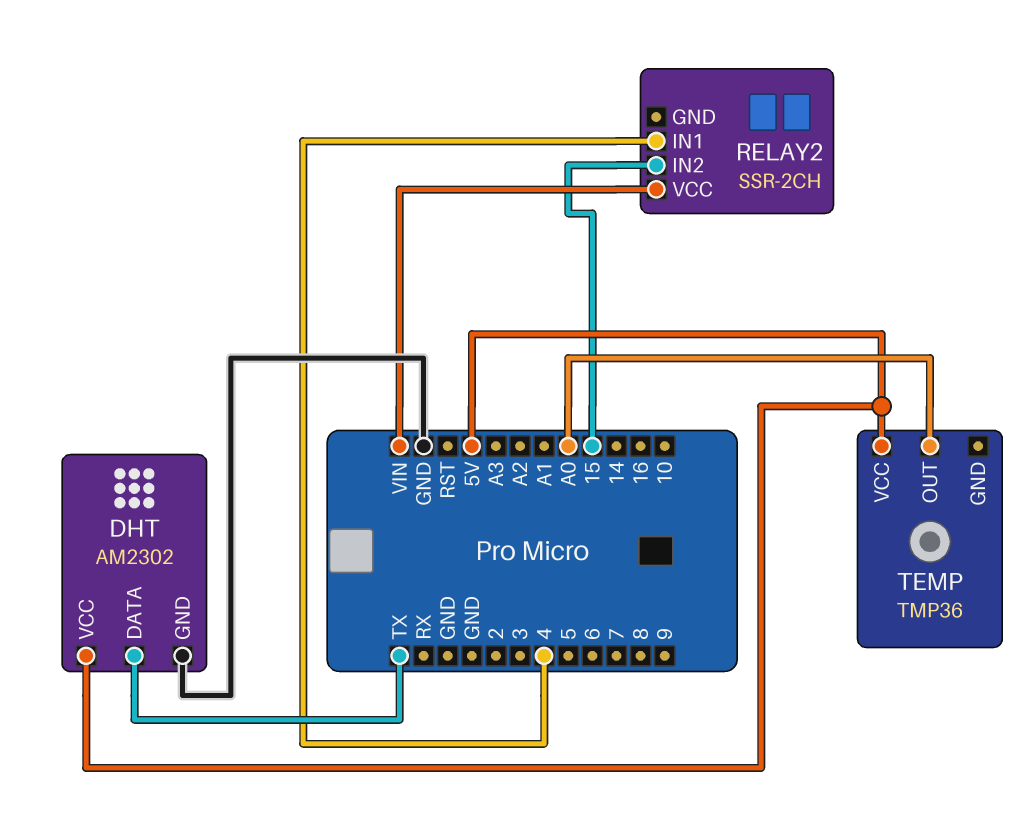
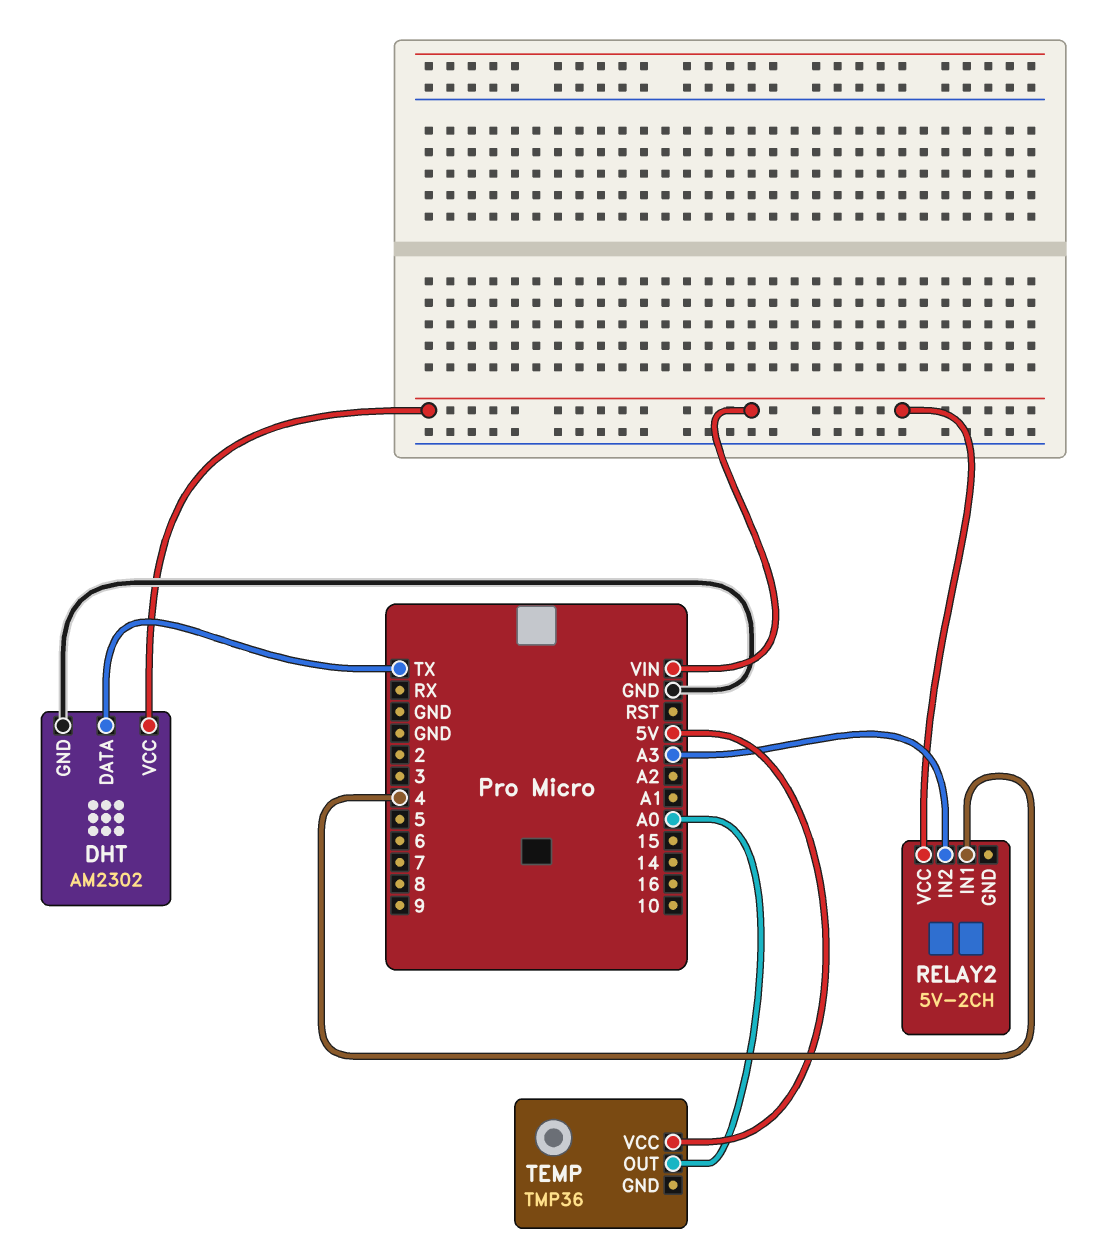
DHT pin VCC: 5V -> VIN
RELAY2: SSR-2CH -> 5V-2CH
RELAY2 pin IN2: 15 -> A3

